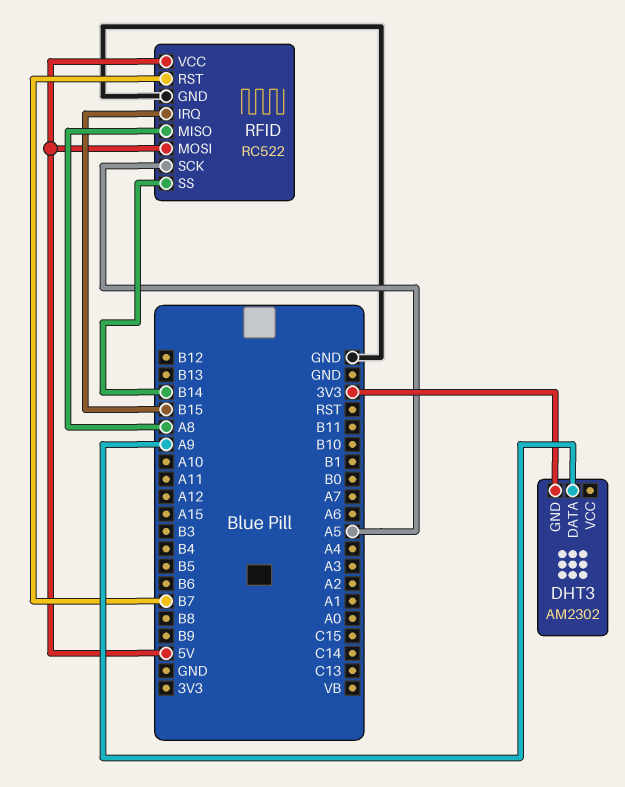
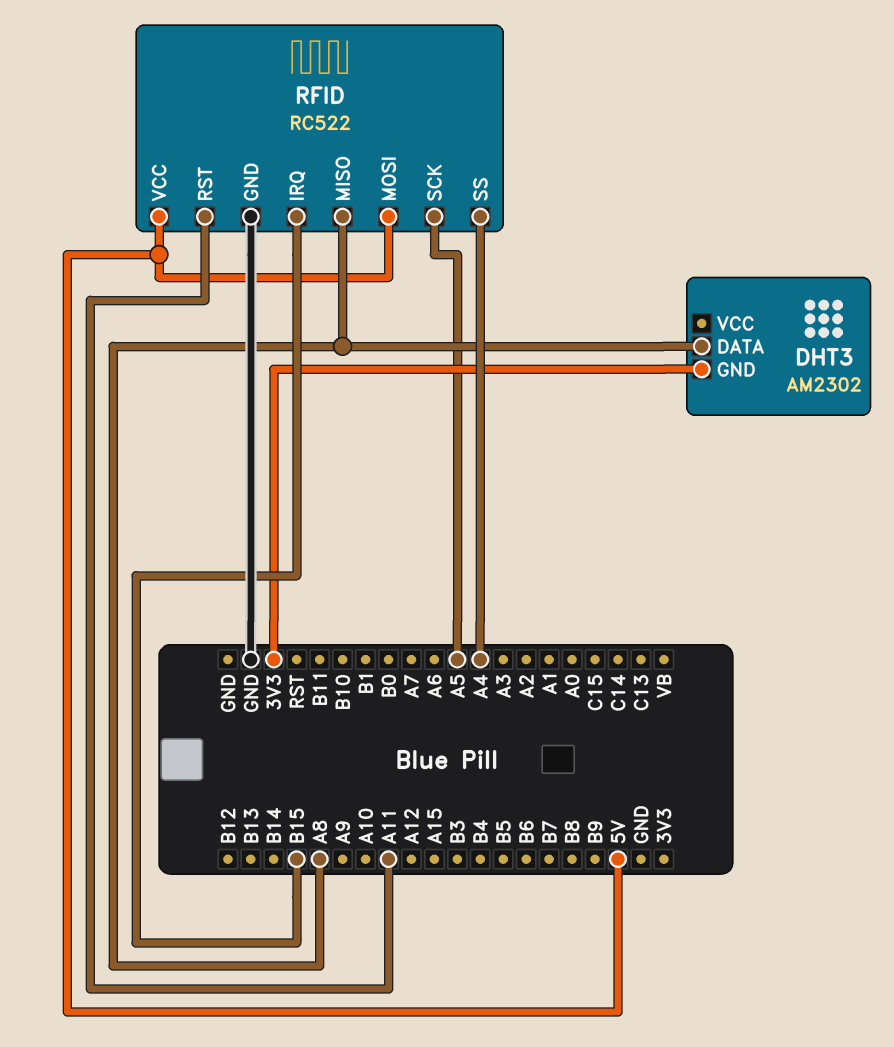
DHT3 pin DATA: A9 -> A8
RFID pin RST: B7 -> A11
RFID pin SS: B14 -> A4

